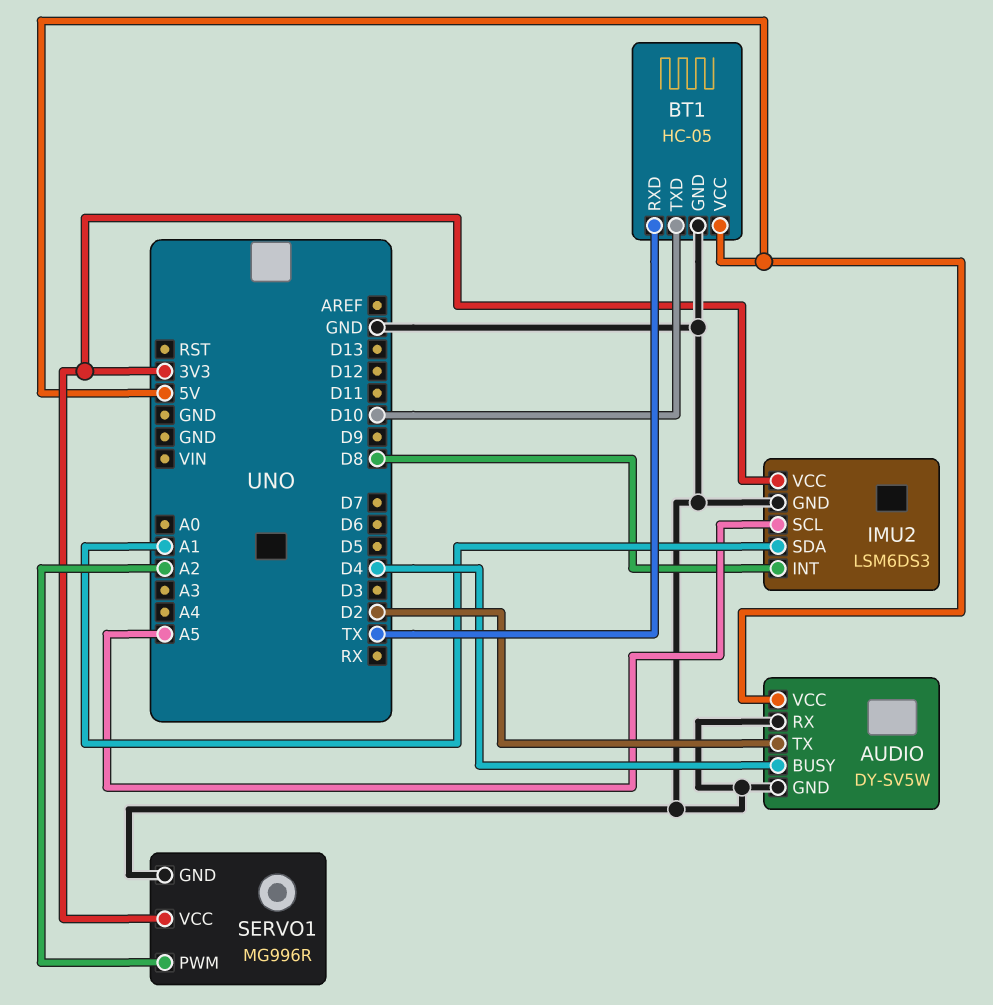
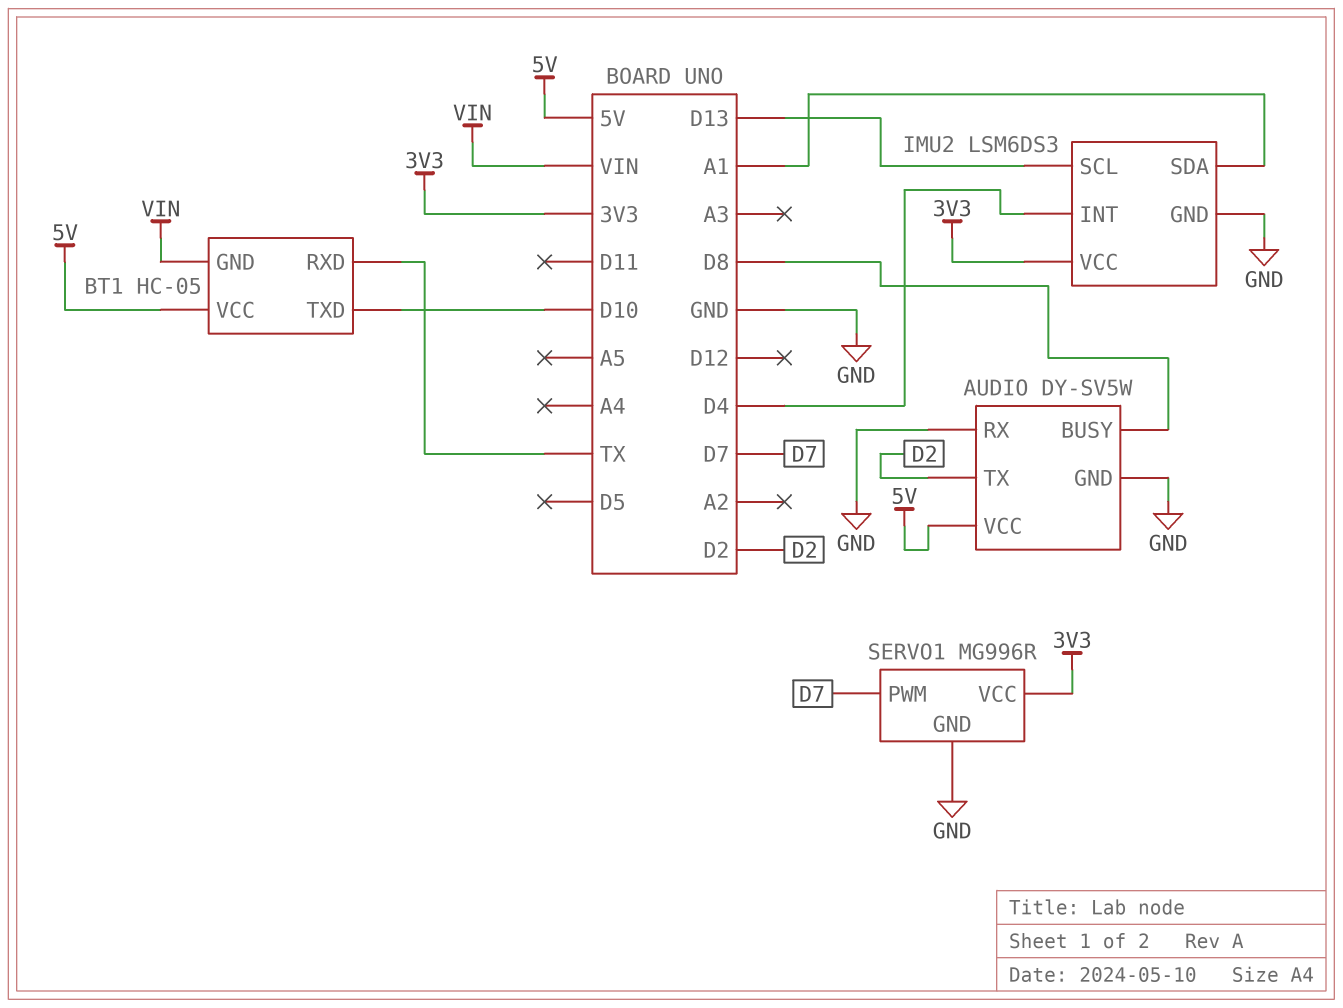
AUDIO pin BUSY: D4 -> D8
BT1 pin GND: GND -> VIN
IMU2 pin INT: D8 -> D4
IMU2 pin SCL: A5 -> D13
SERVO1 pin PWM: A2 -> D7

